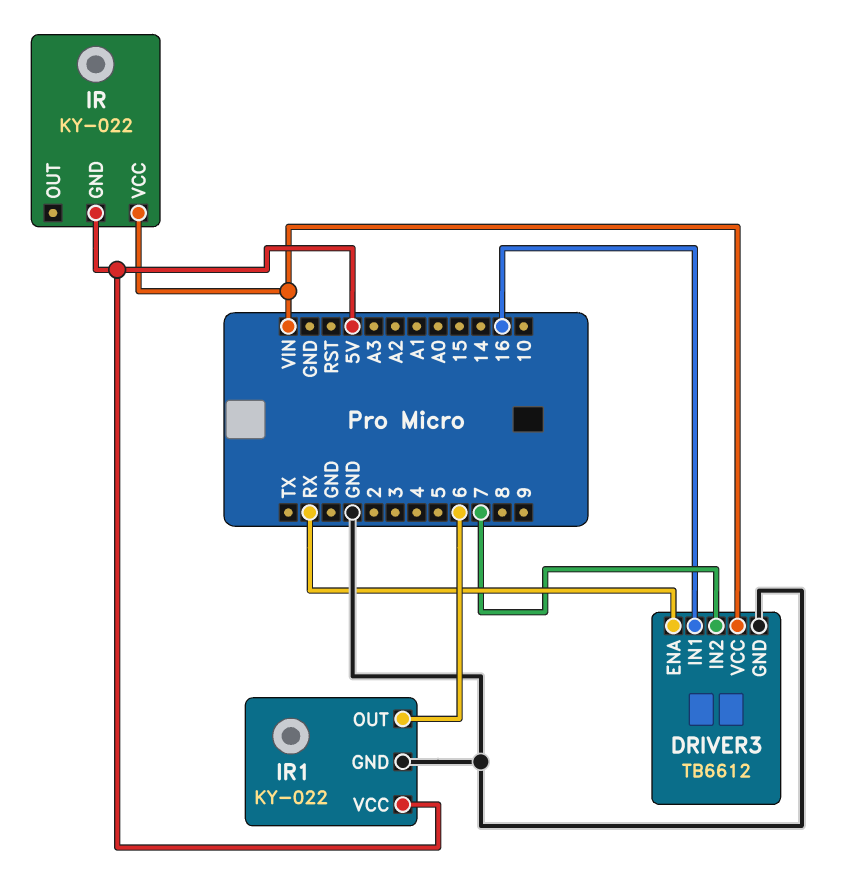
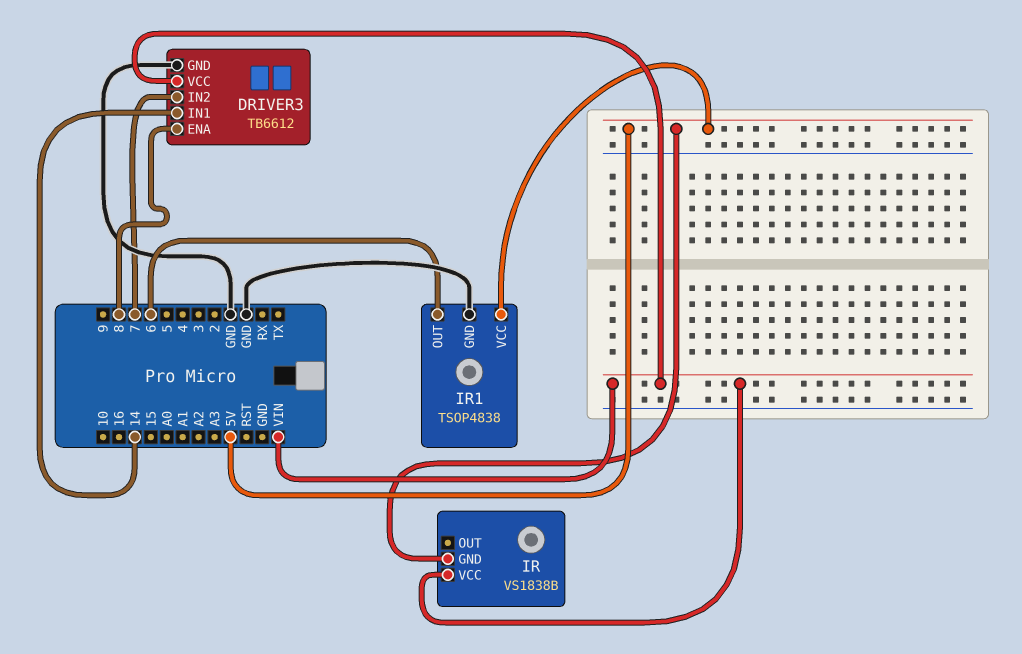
DRIVER3 pin ENA: RX -> 8
DRIVER3 pin IN1: 16 -> 14
IR: KY-022 -> VS1838B
IR1: KY-022 -> TSOP4838

